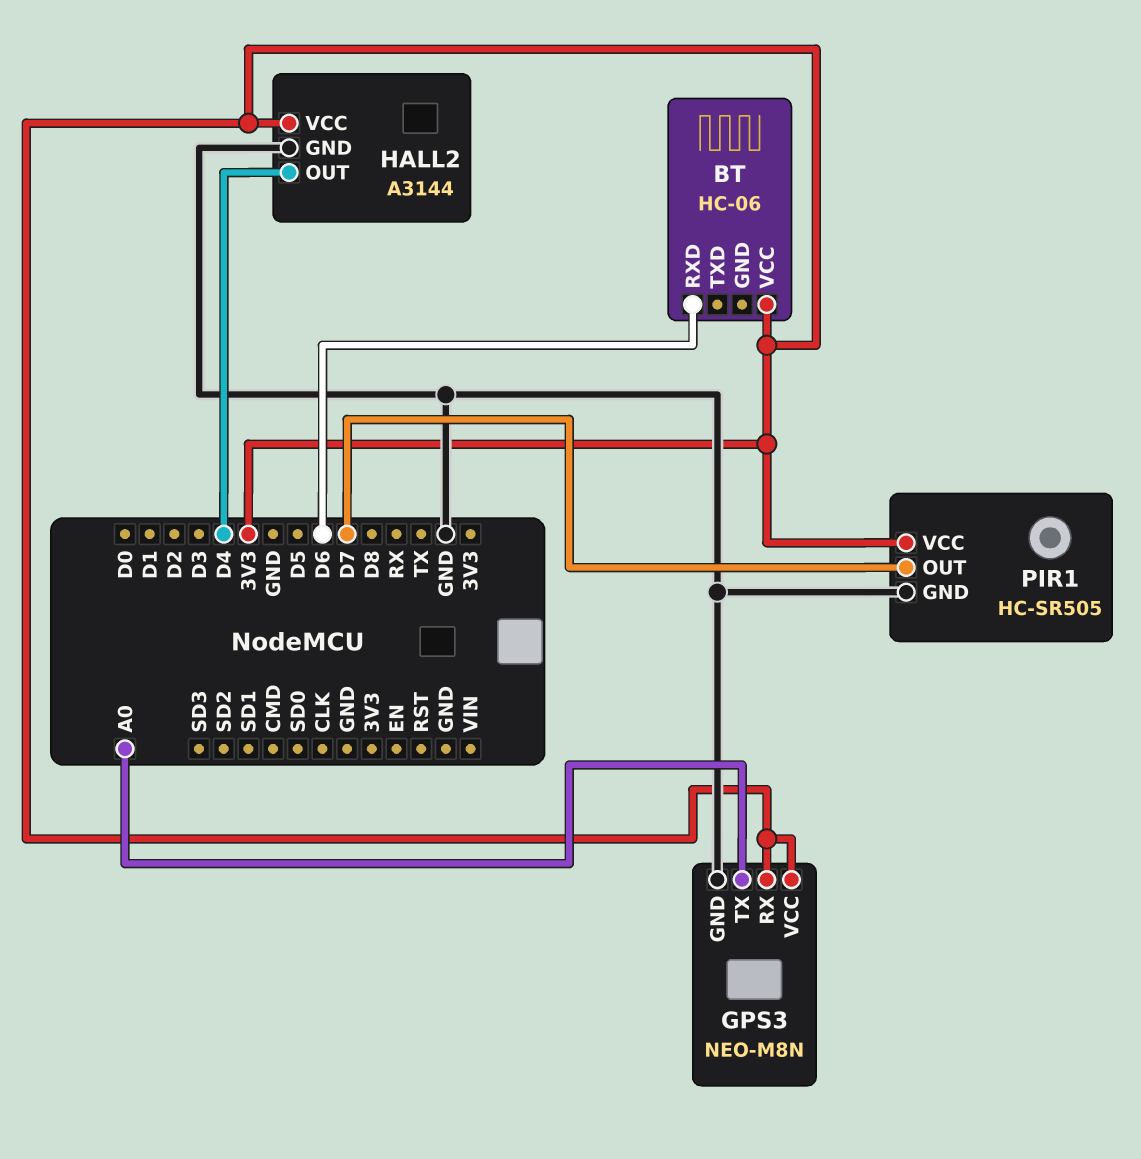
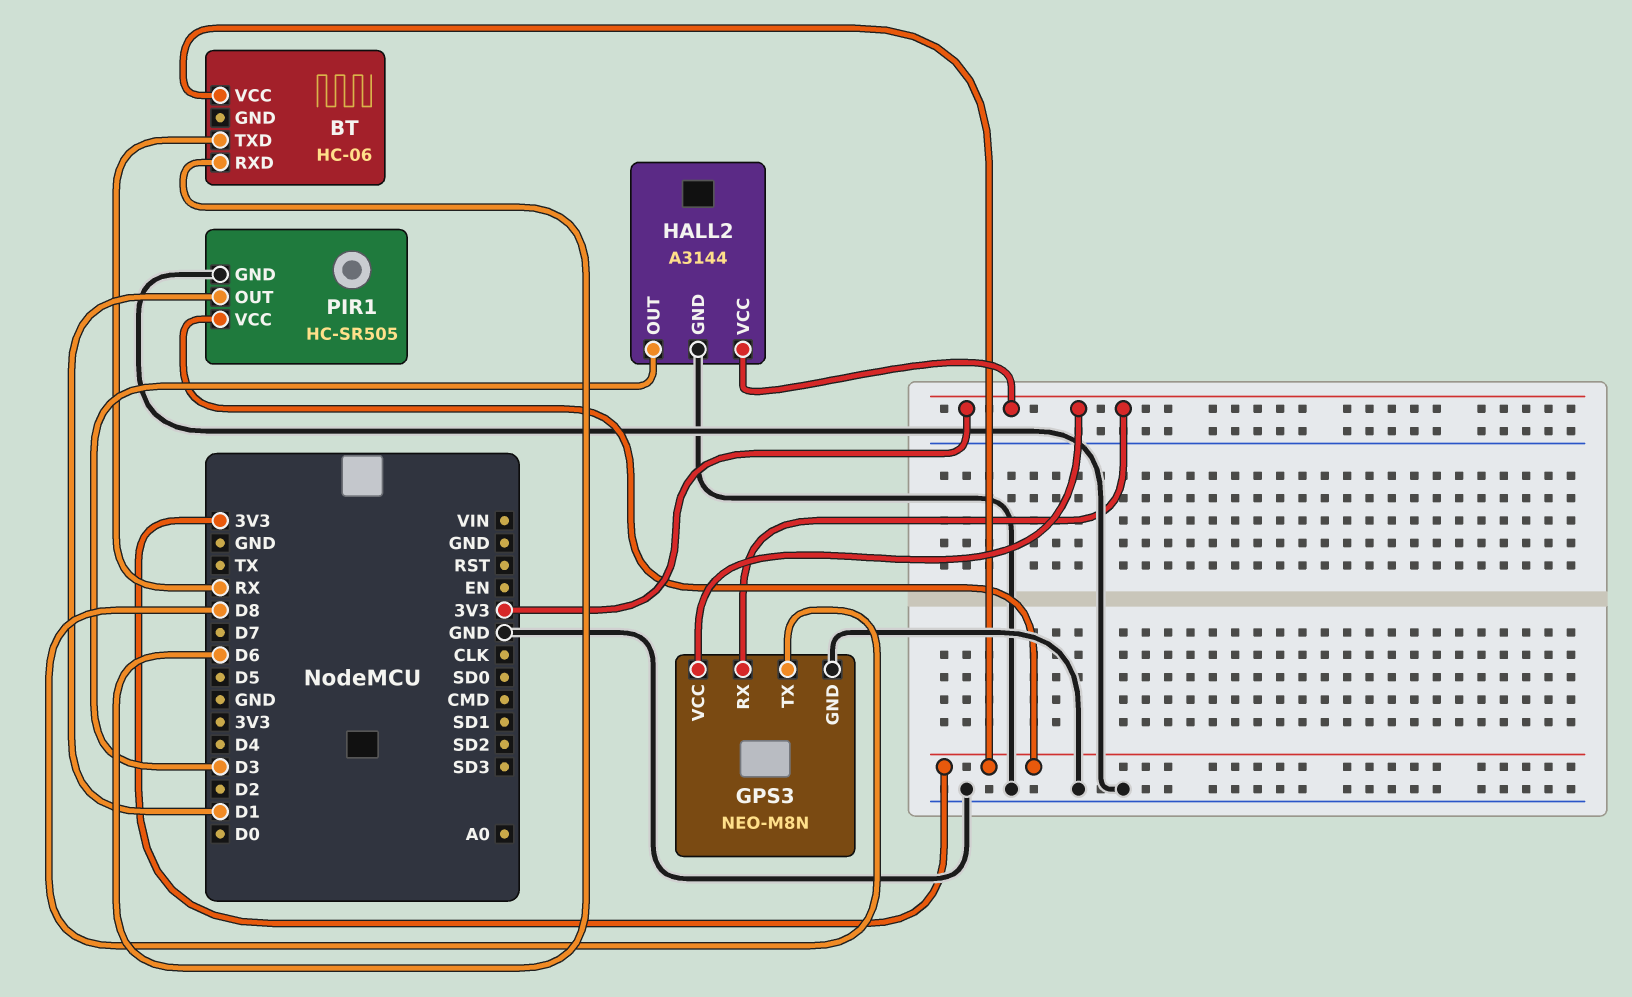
BT pin TXD: none -> RX
GPS3 pin TX: A0 -> D8
HALL2 pin OUT: D4 -> D3
PIR1 pin OUT: D7 -> D1

